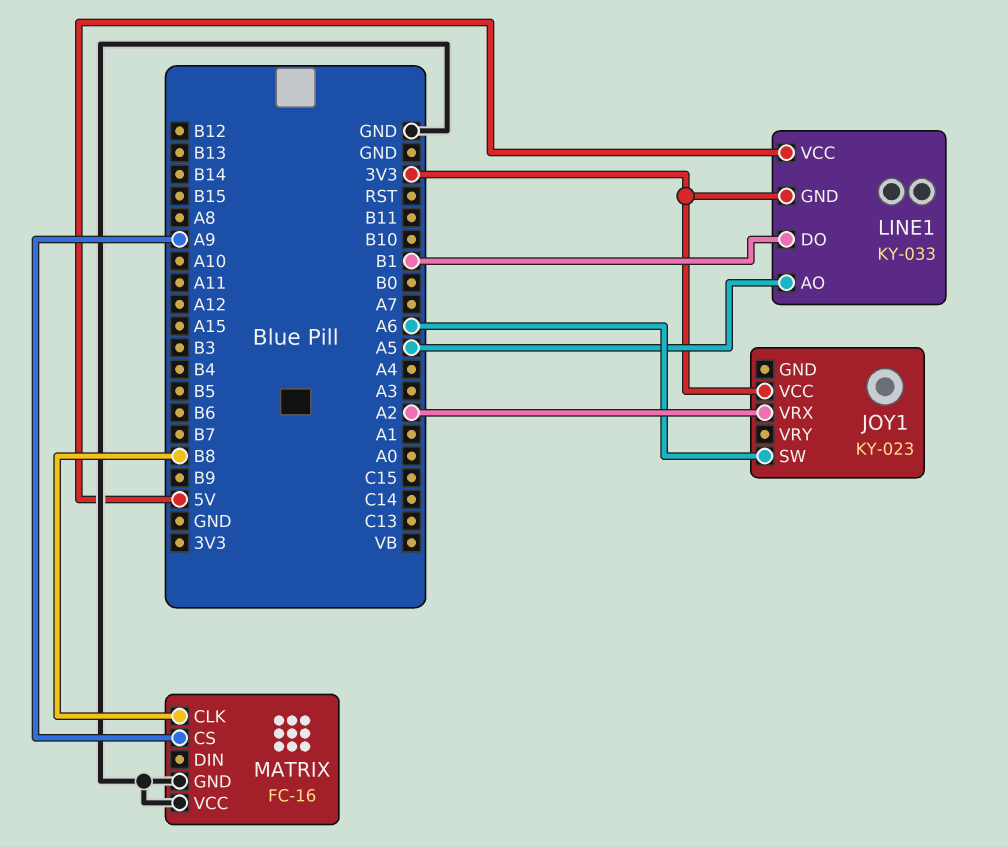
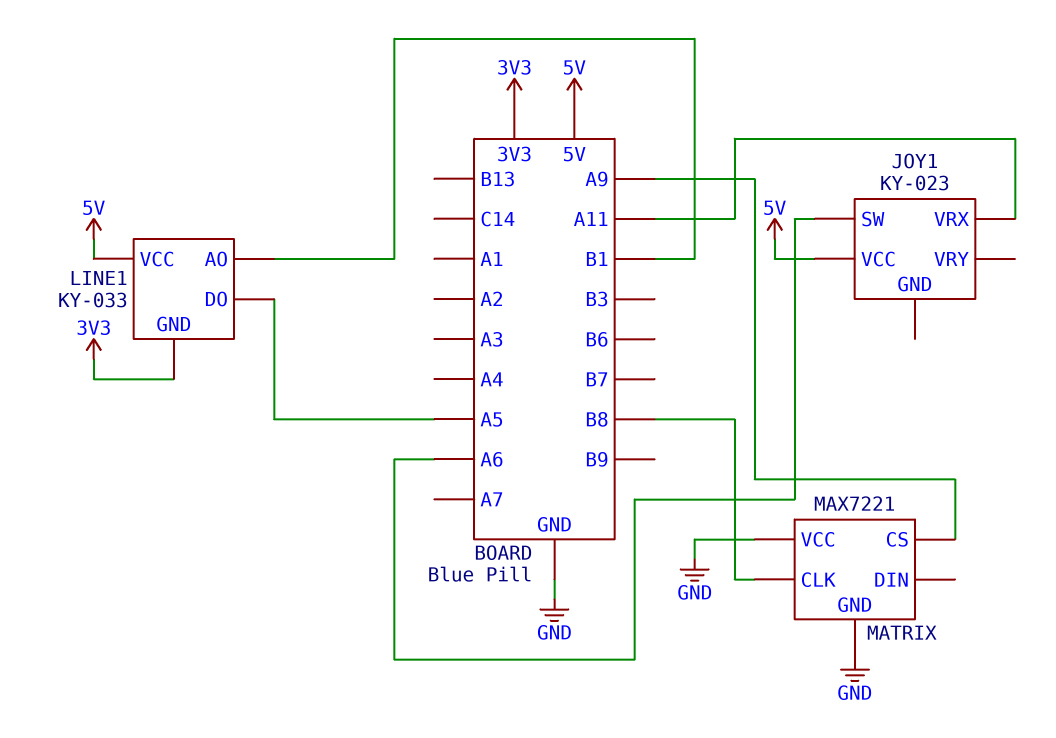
JOY1 pin VCC: 3V3 -> 5V
JOY1 pin VRX: A2 -> A11
LINE1 pin AO: A5 -> B1
LINE1 pin DO: B1 -> A5
MATRIX: FC-16 -> MAX7221

